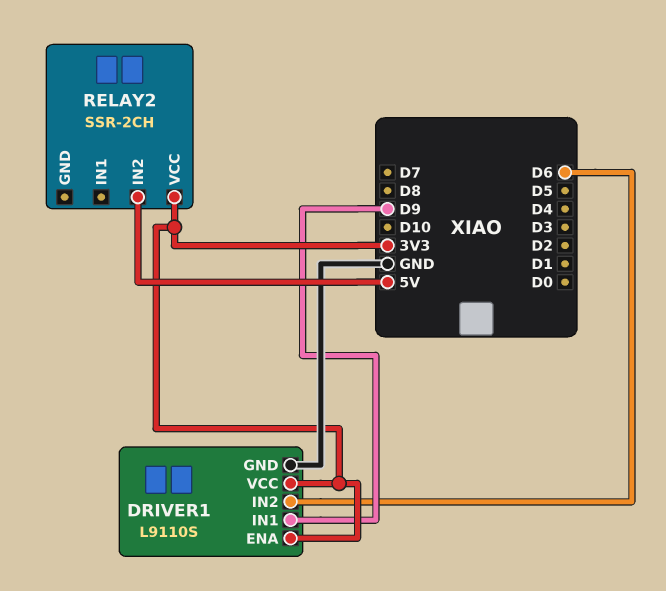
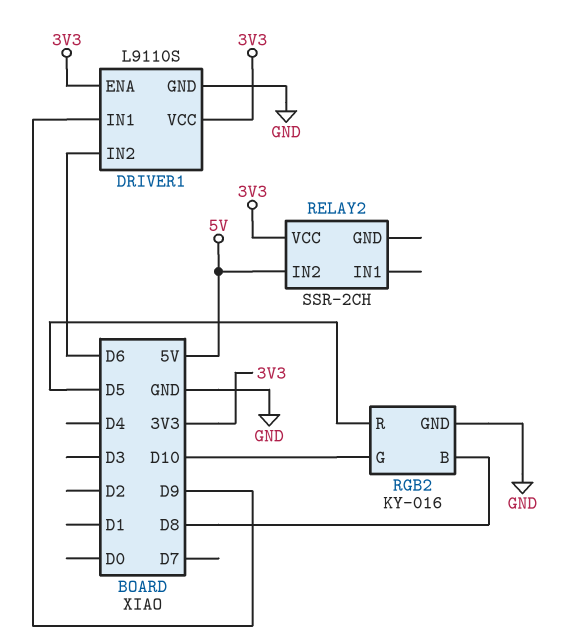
RGB2: none -> KY-016
RGB2 pin B: none -> D8
RGB2 pin G: none -> D10
RGB2 pin GND: none -> GND
RGB2 pin R: none -> D5

